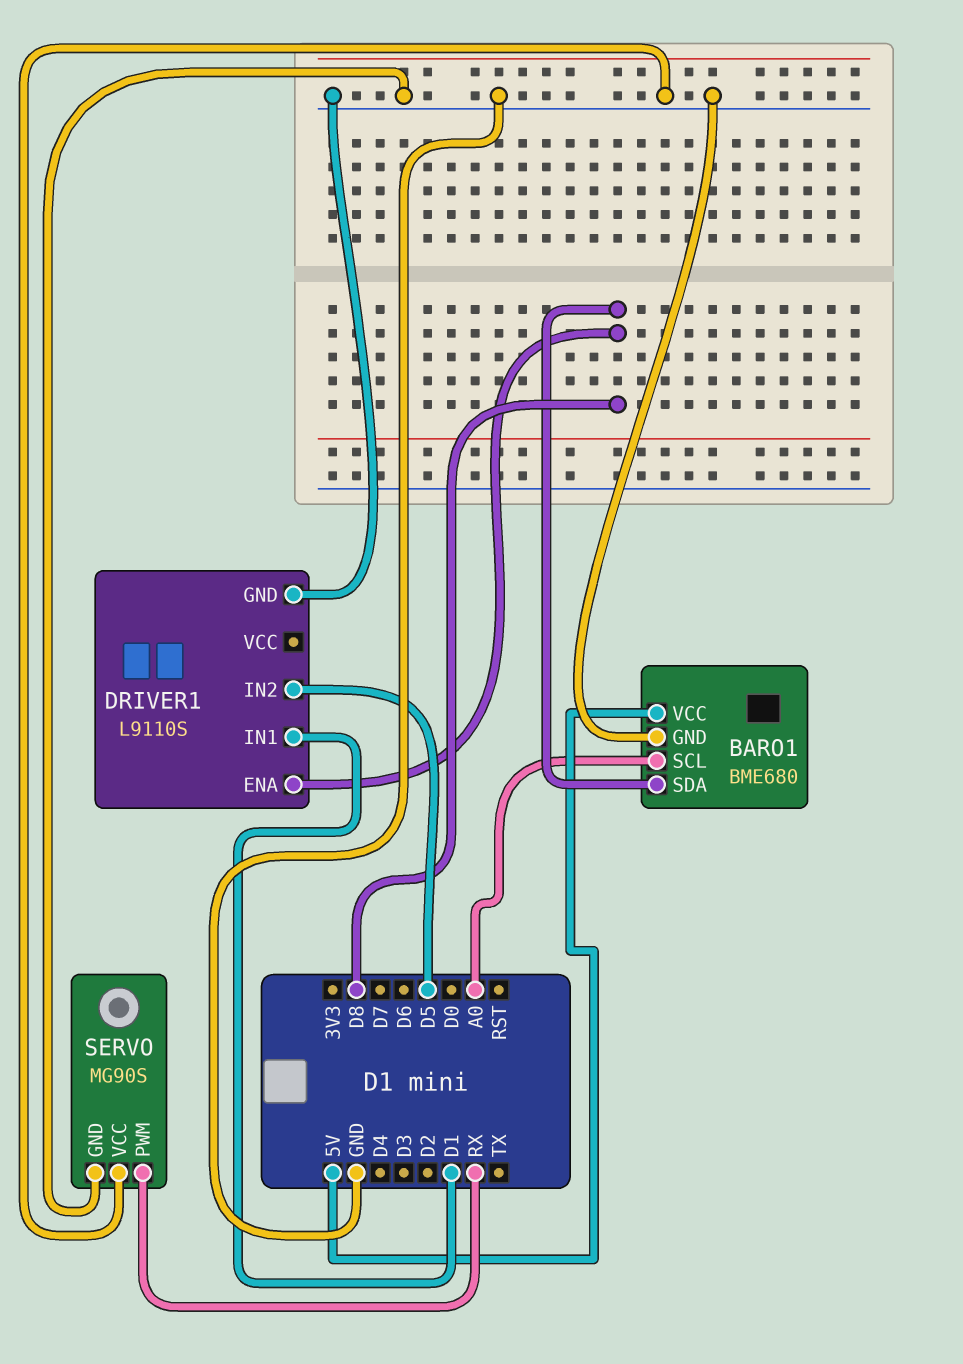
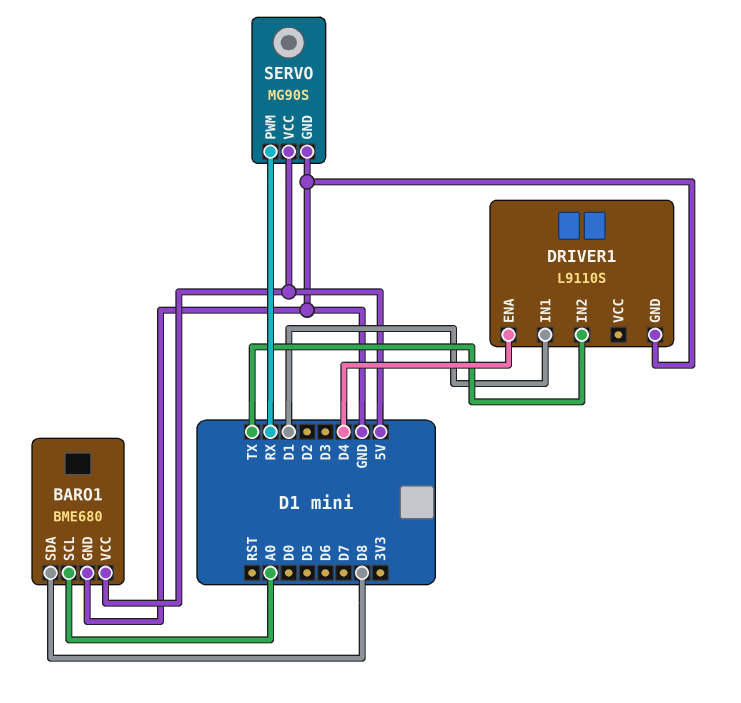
DRIVER1 pin ENA: D8 -> D4
DRIVER1 pin IN2: D5 -> TX
SERVO pin VCC: GND -> 5V

